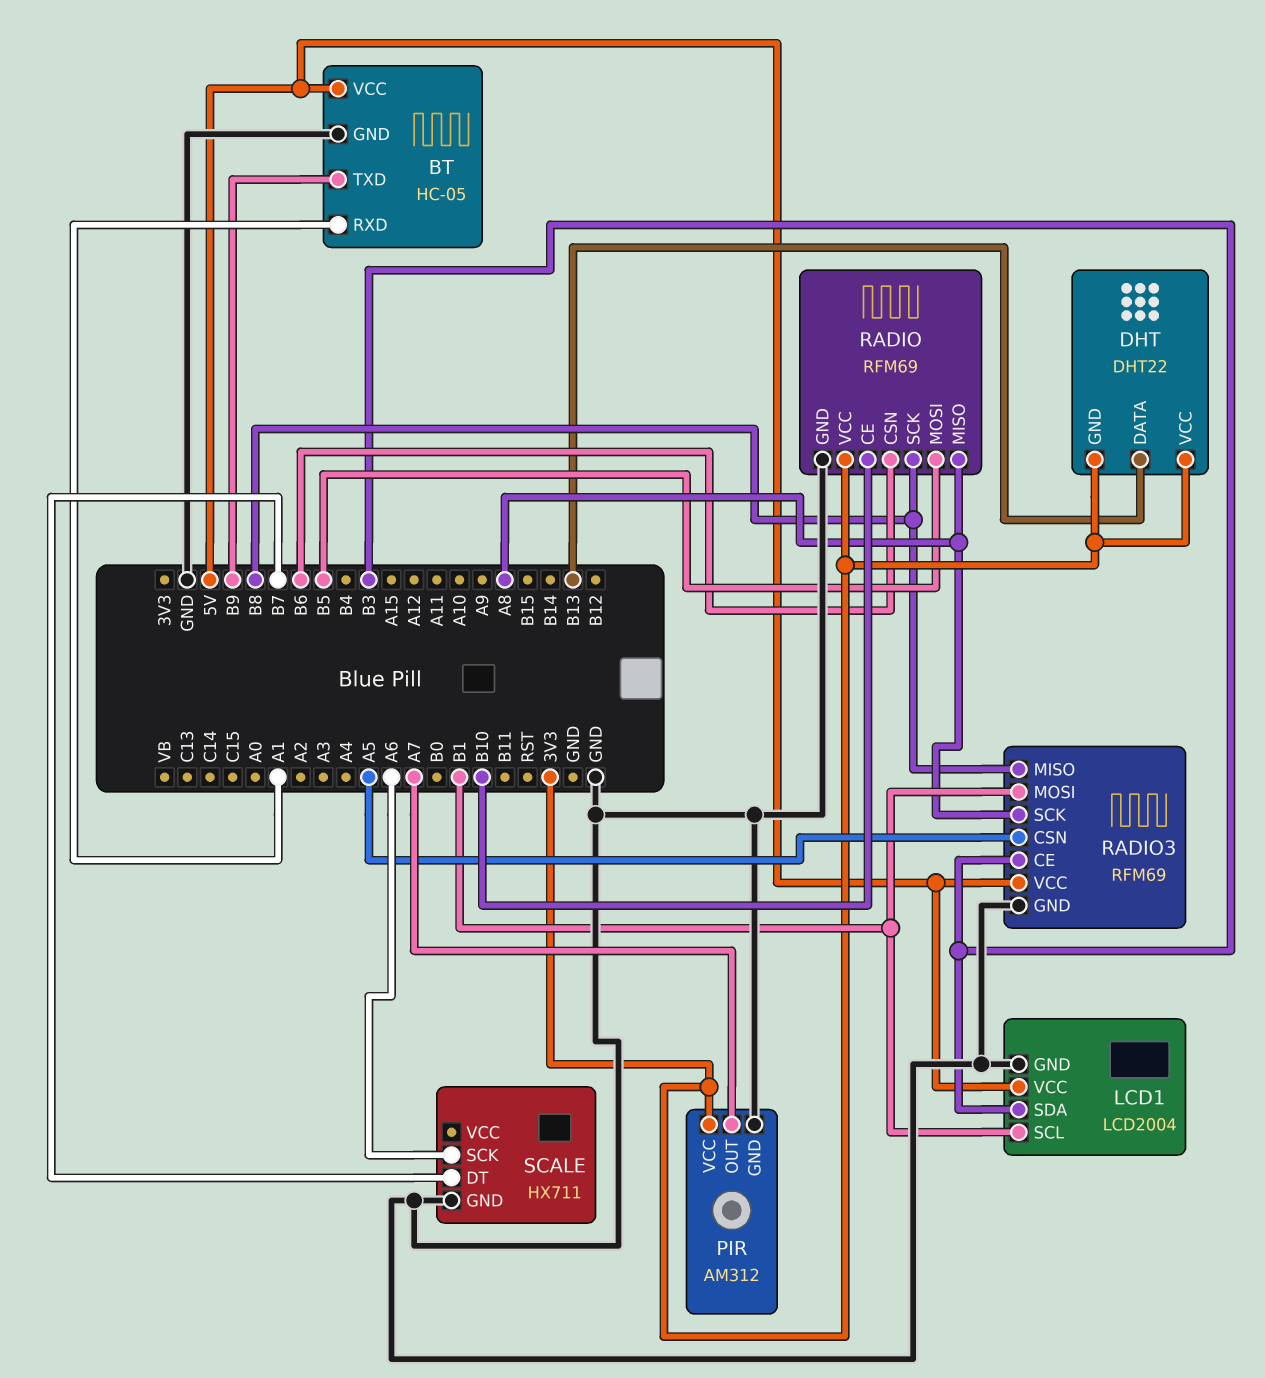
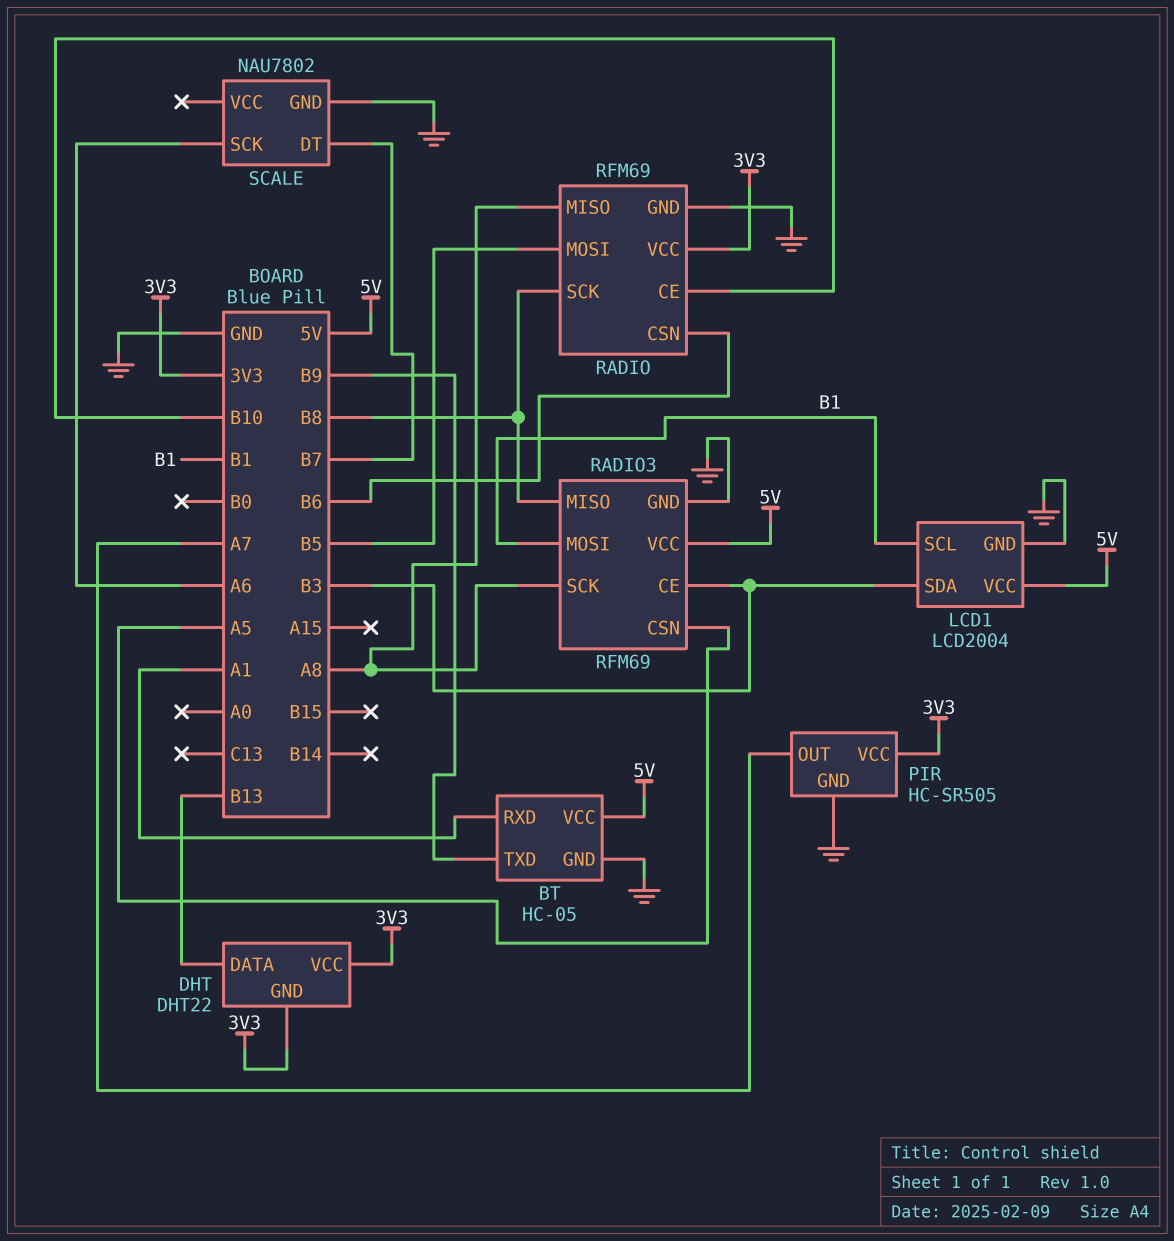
PIR: AM312 -> HC-SR505
SCALE: HX711 -> NAU7802

